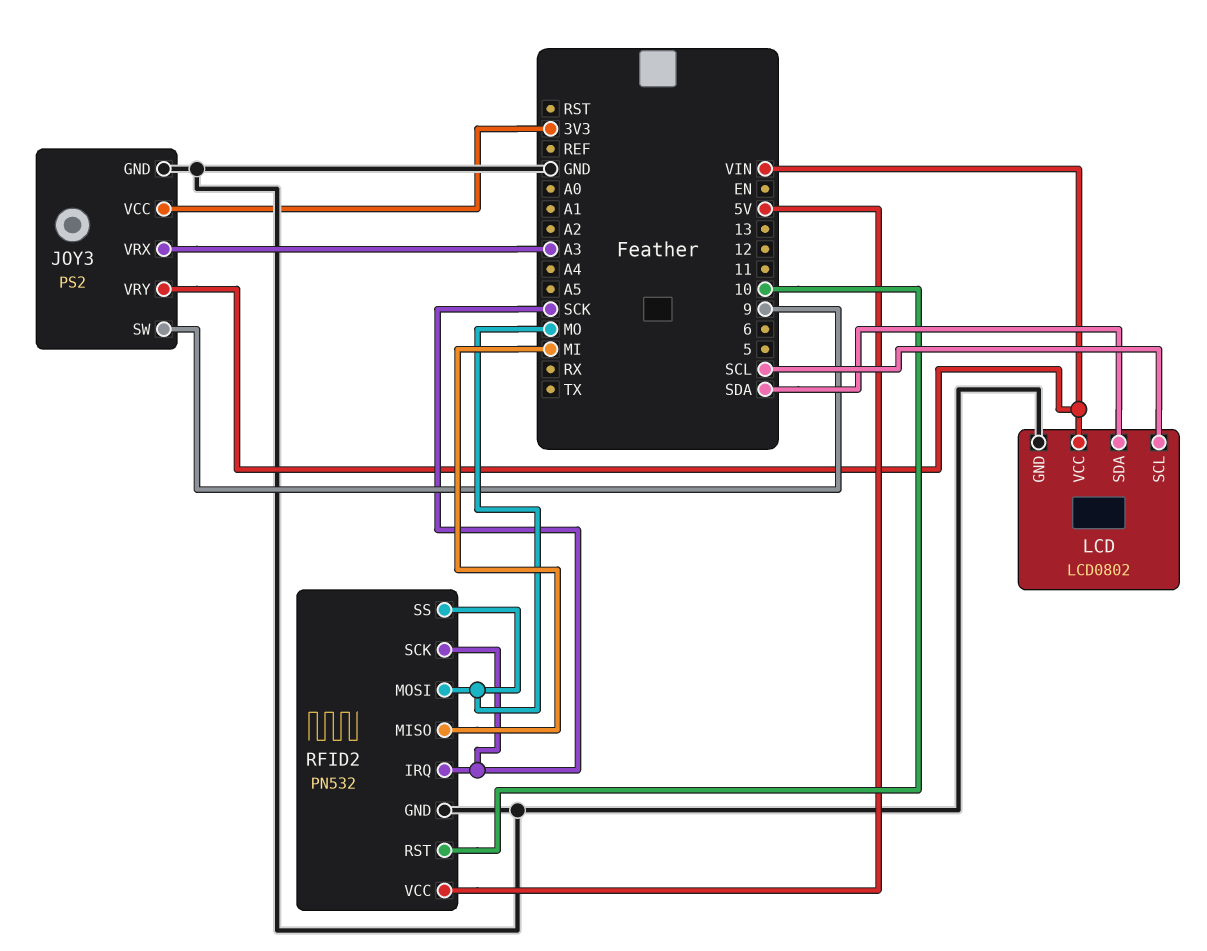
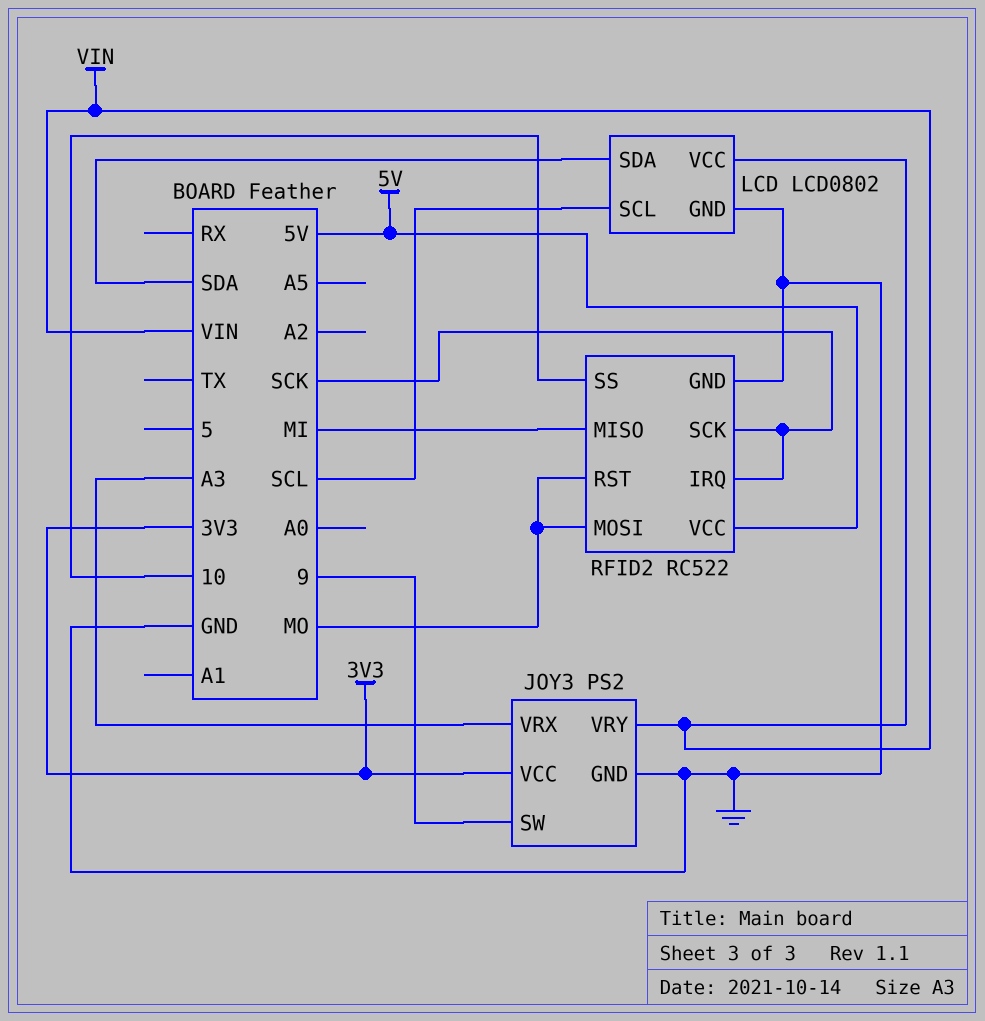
RFID2: PN532 -> RC522
RFID2 pin RST: 10 -> MO
RFID2 pin SS: MO -> 10

